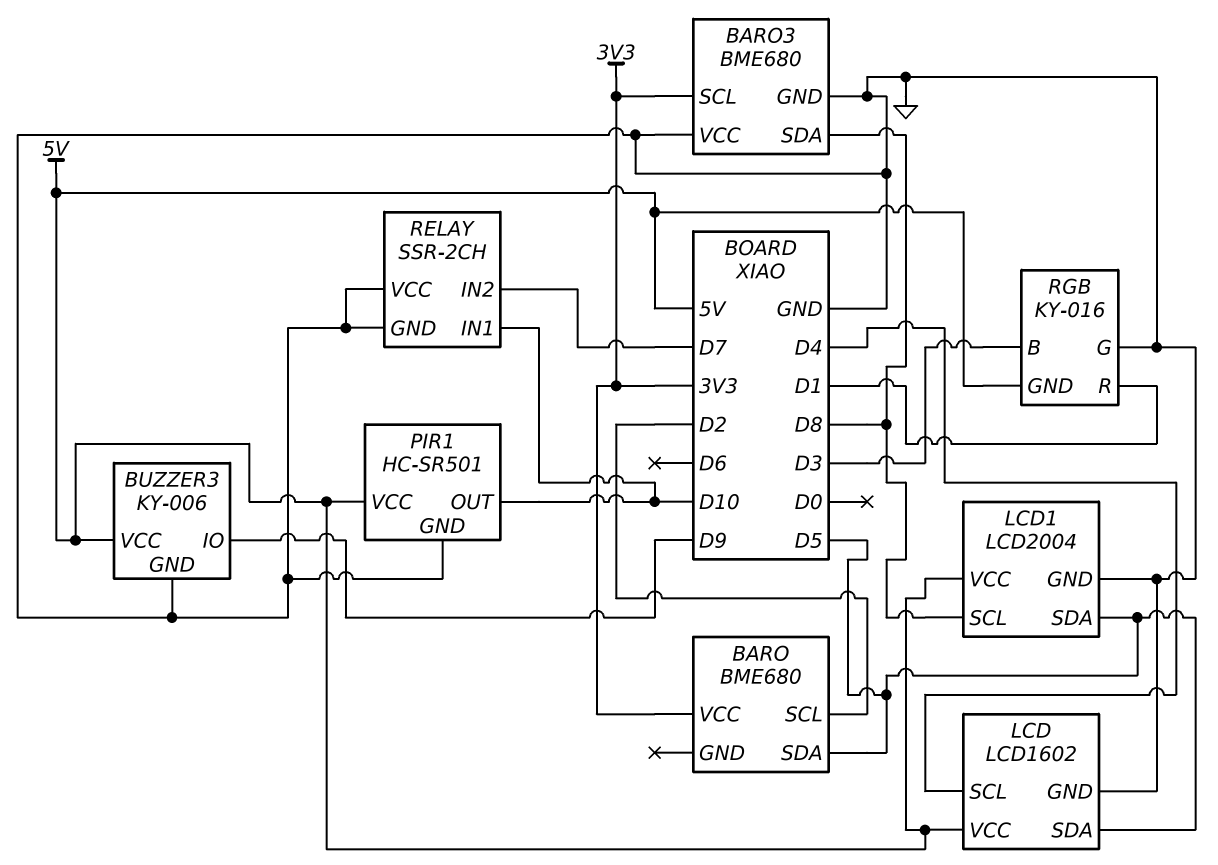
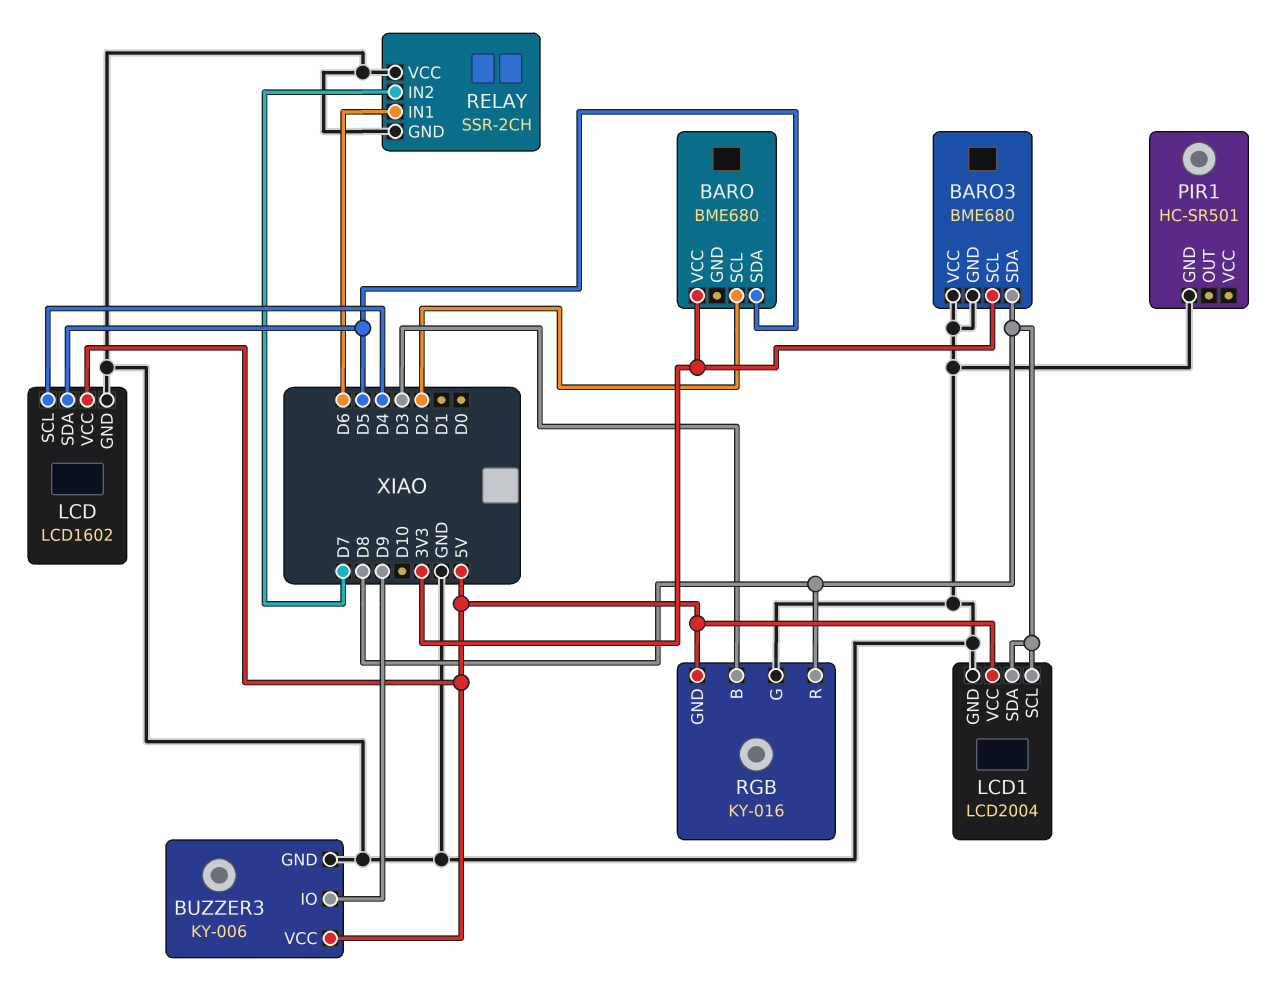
LCD1 pin SDA: D5 -> D8
PIR1 pin OUT: D10 -> none
PIR1 pin VCC: 5V -> none
RELAY pin IN1: D10 -> D6
RGB pin R: D1 -> D8

